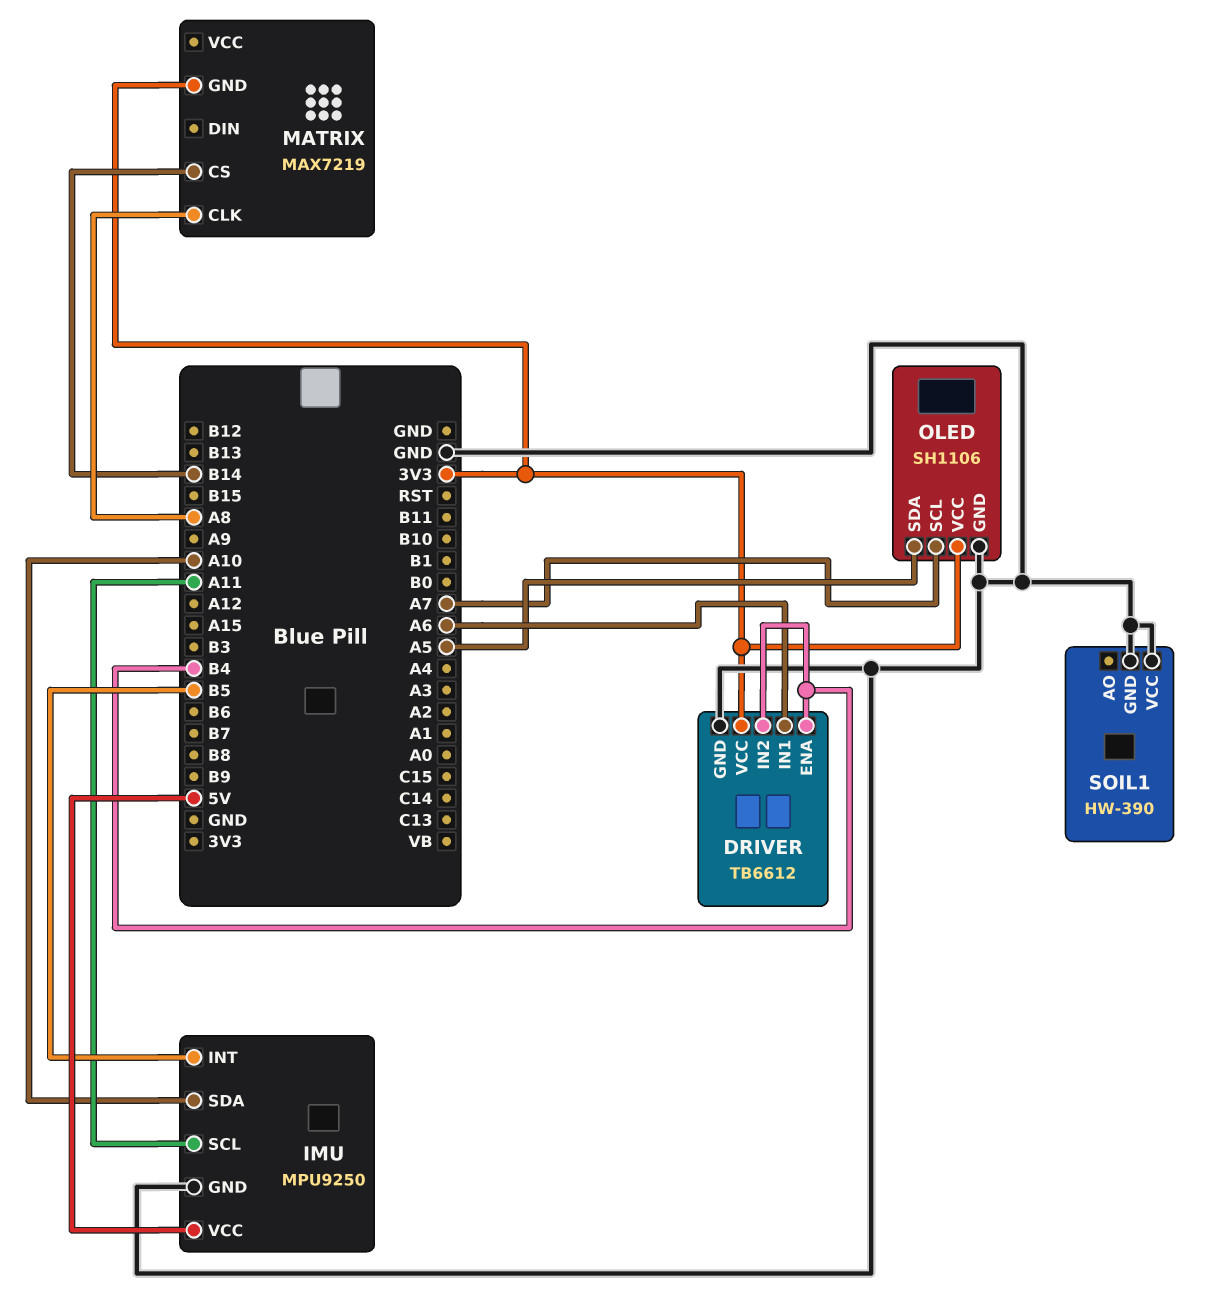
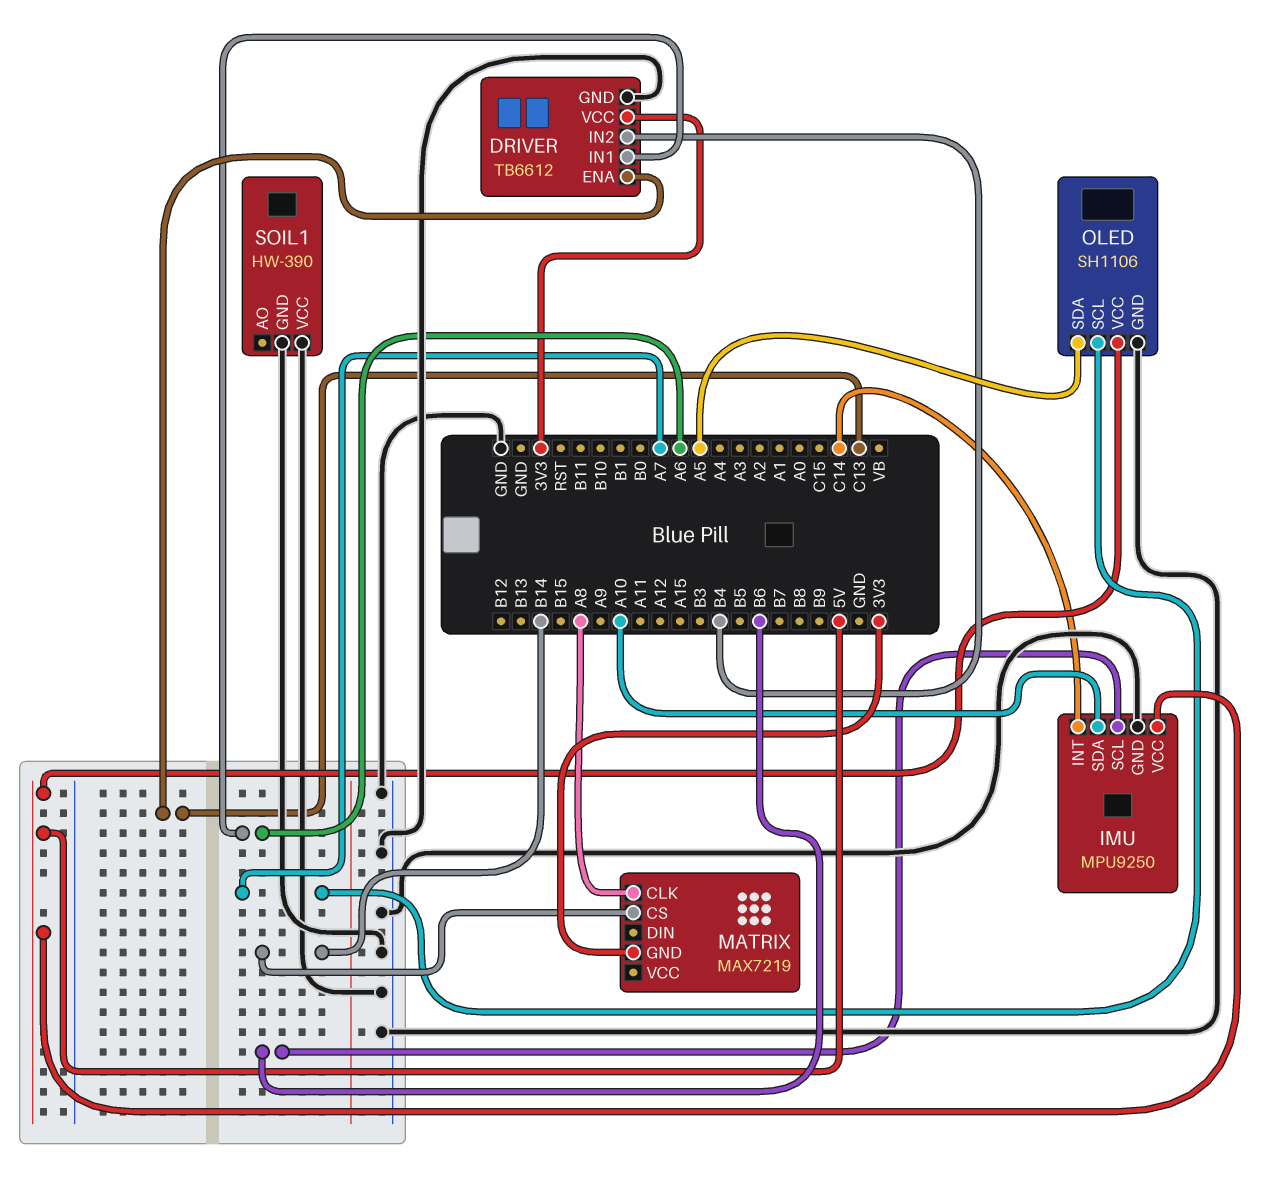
DRIVER pin ENA: B4 -> C13
IMU pin INT: B5 -> C14
IMU pin SCL: A11 -> B6
OLED pin VCC: 3V3 -> 5V

